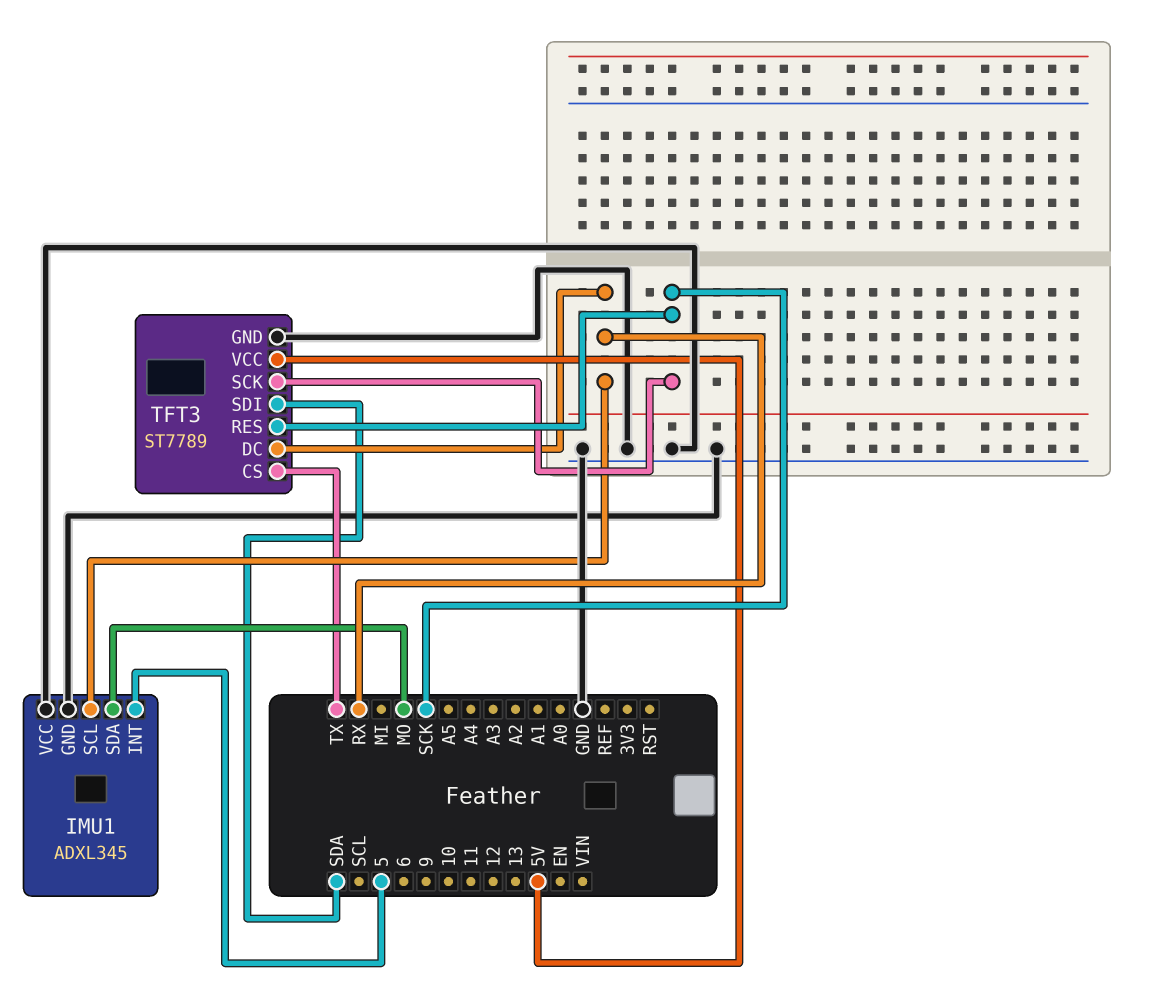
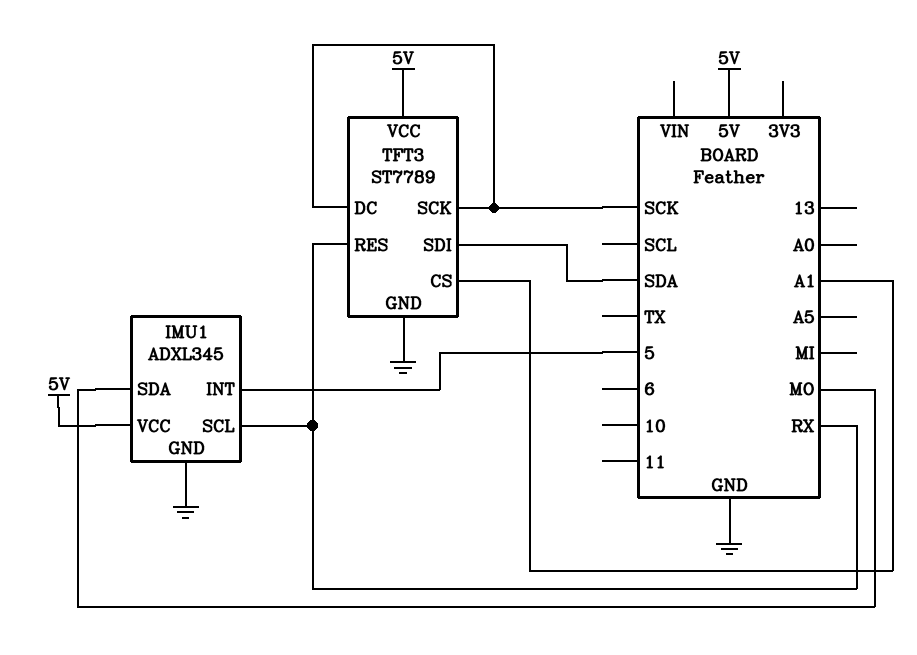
IMU1 pin VCC: GND -> 5V
TFT3 pin CS: TX -> A1
TFT3 pin DC: RX -> SCK
TFT3 pin RES: SCK -> RX

